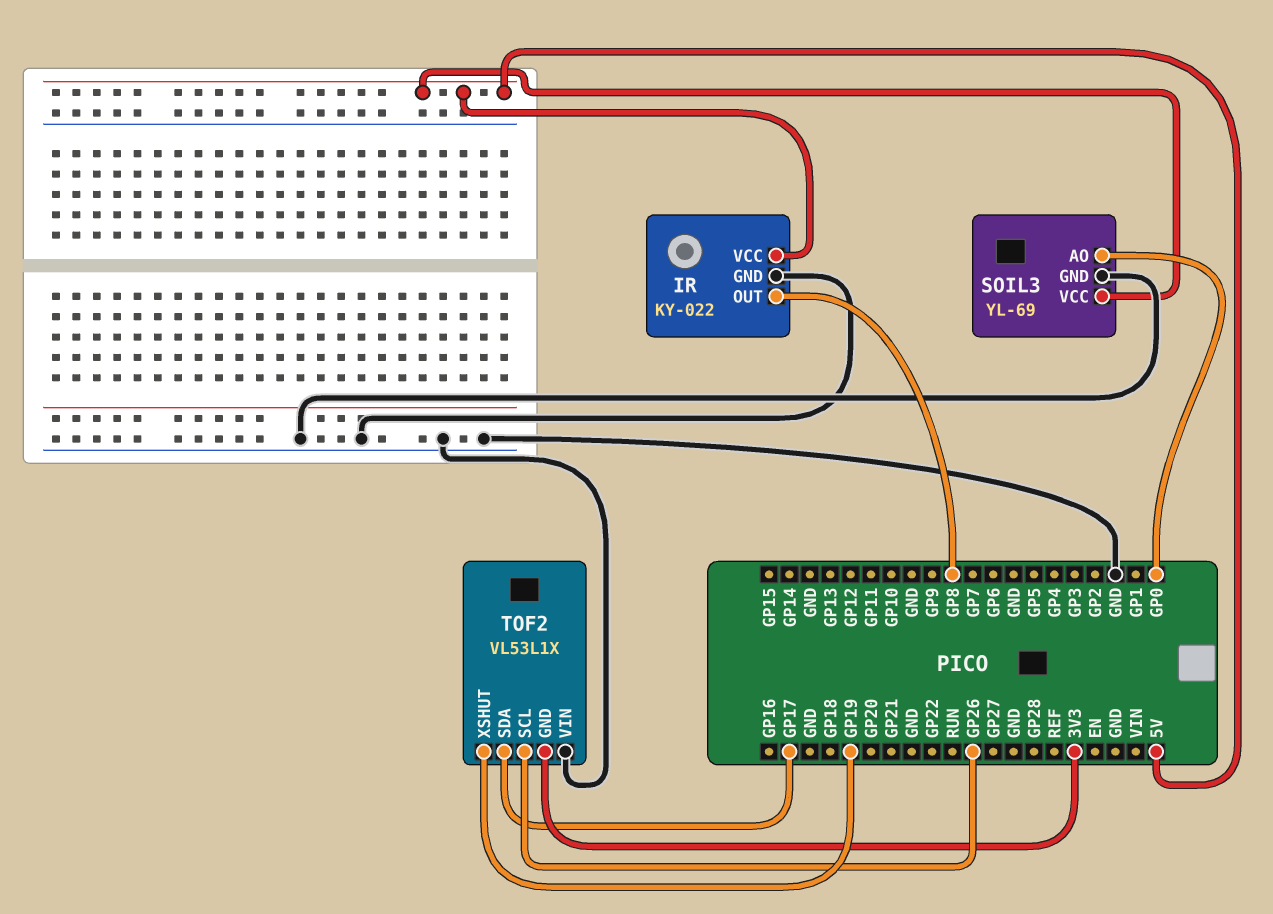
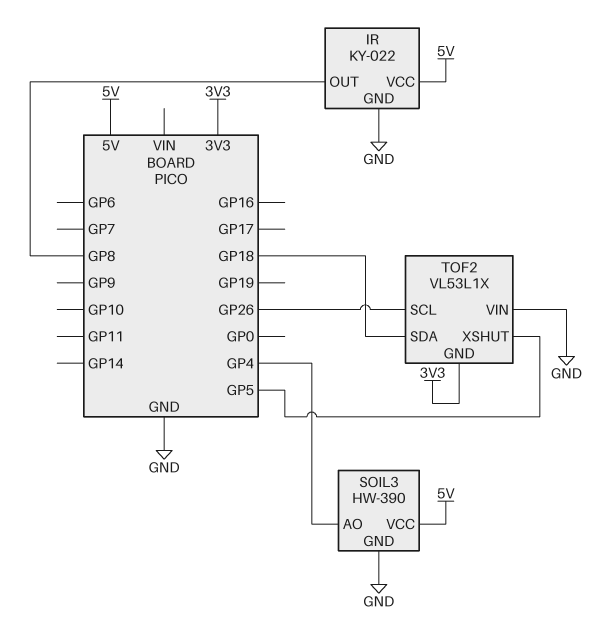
SOIL3: YL-69 -> HW-390
SOIL3 pin AO: GP0 -> GP4
TOF2 pin SDA: GP17 -> GP18
TOF2 pin XSHUT: GP19 -> GP5

